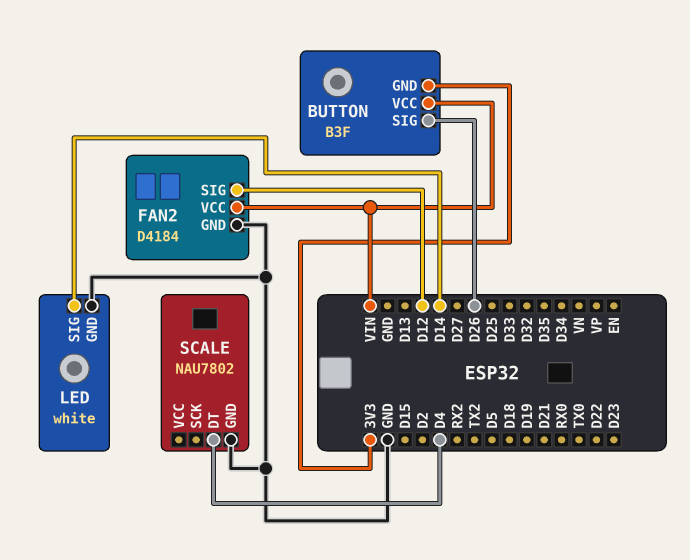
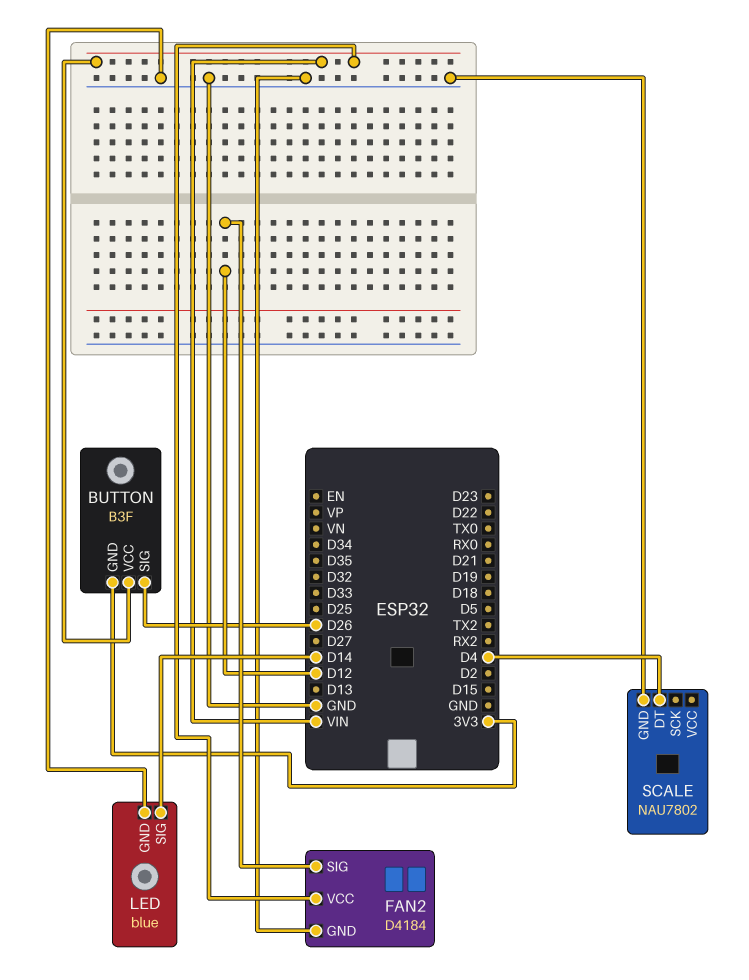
LED: white -> blue

